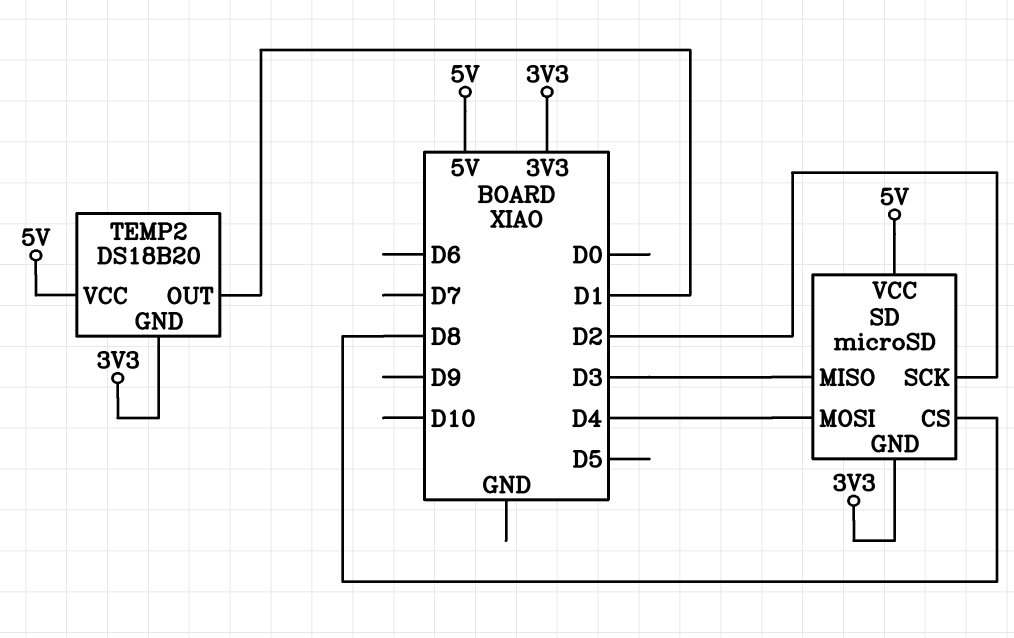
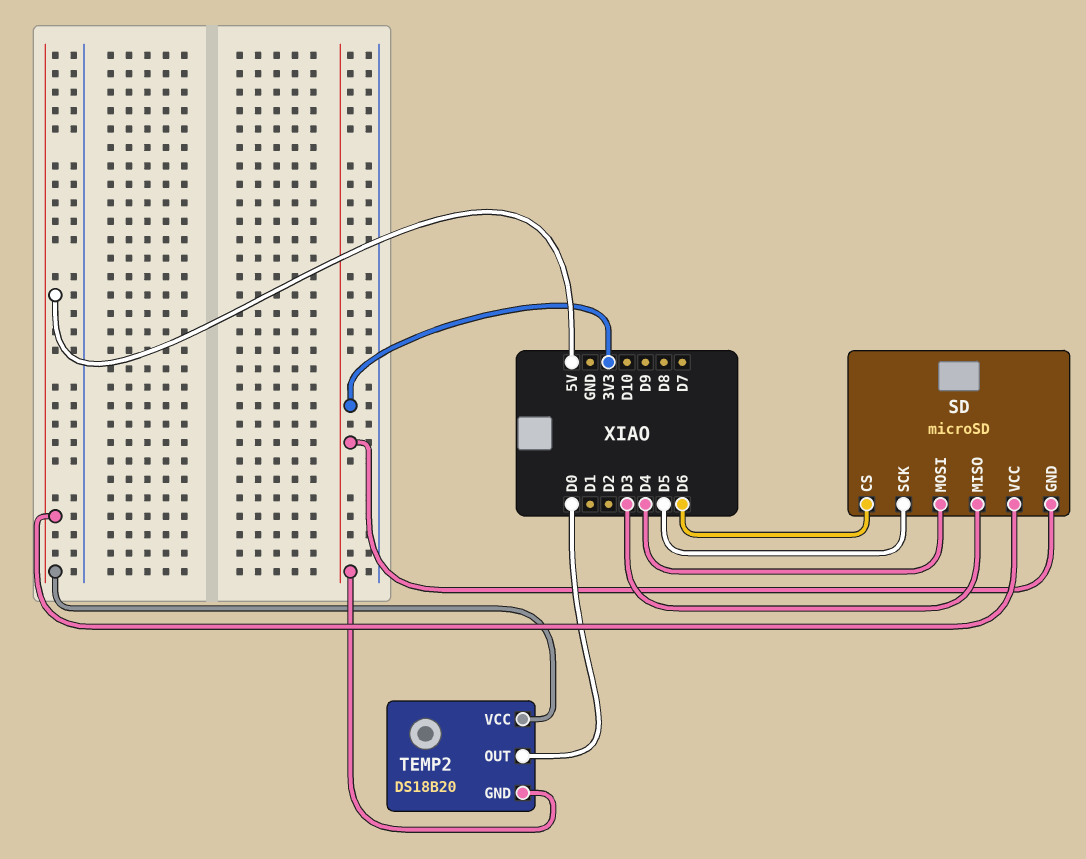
SD pin CS: D8 -> D6
SD pin SCK: D2 -> D5
TEMP2 pin OUT: D1 -> D0

